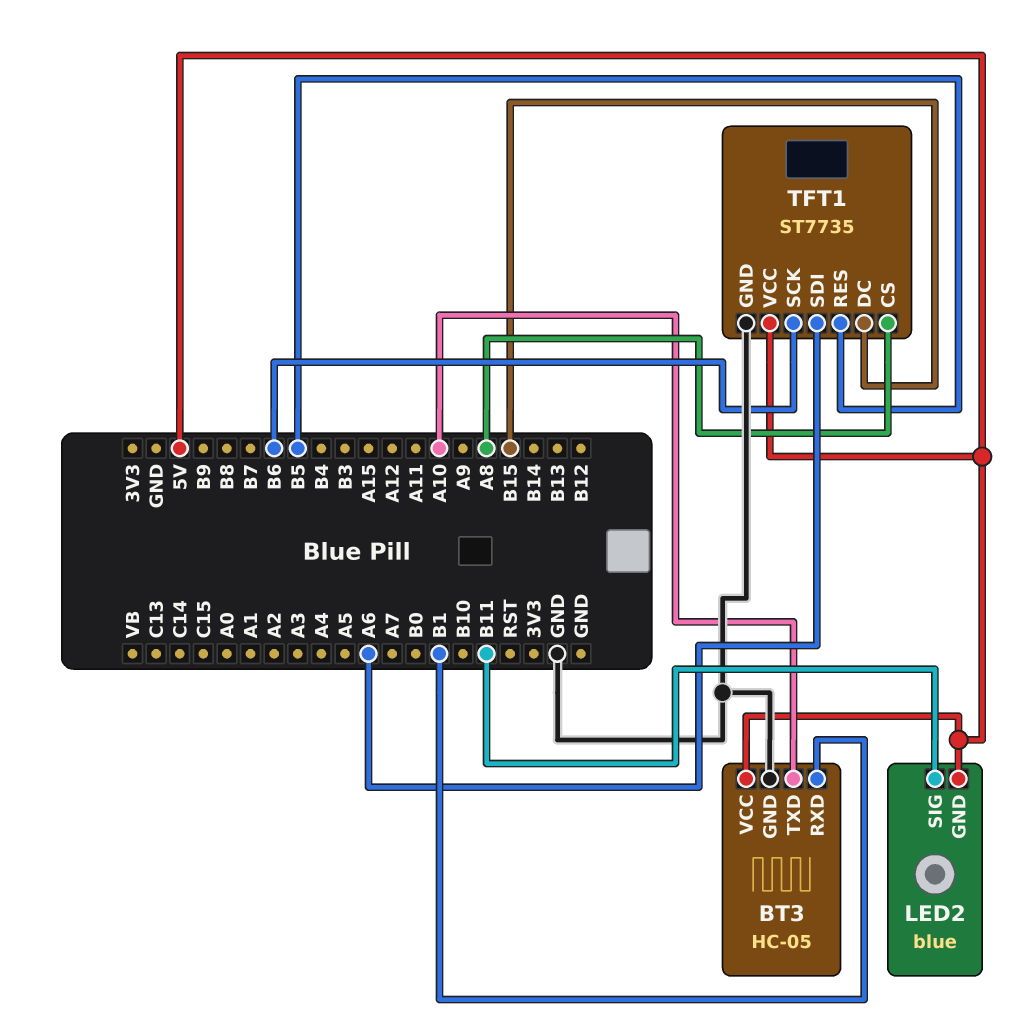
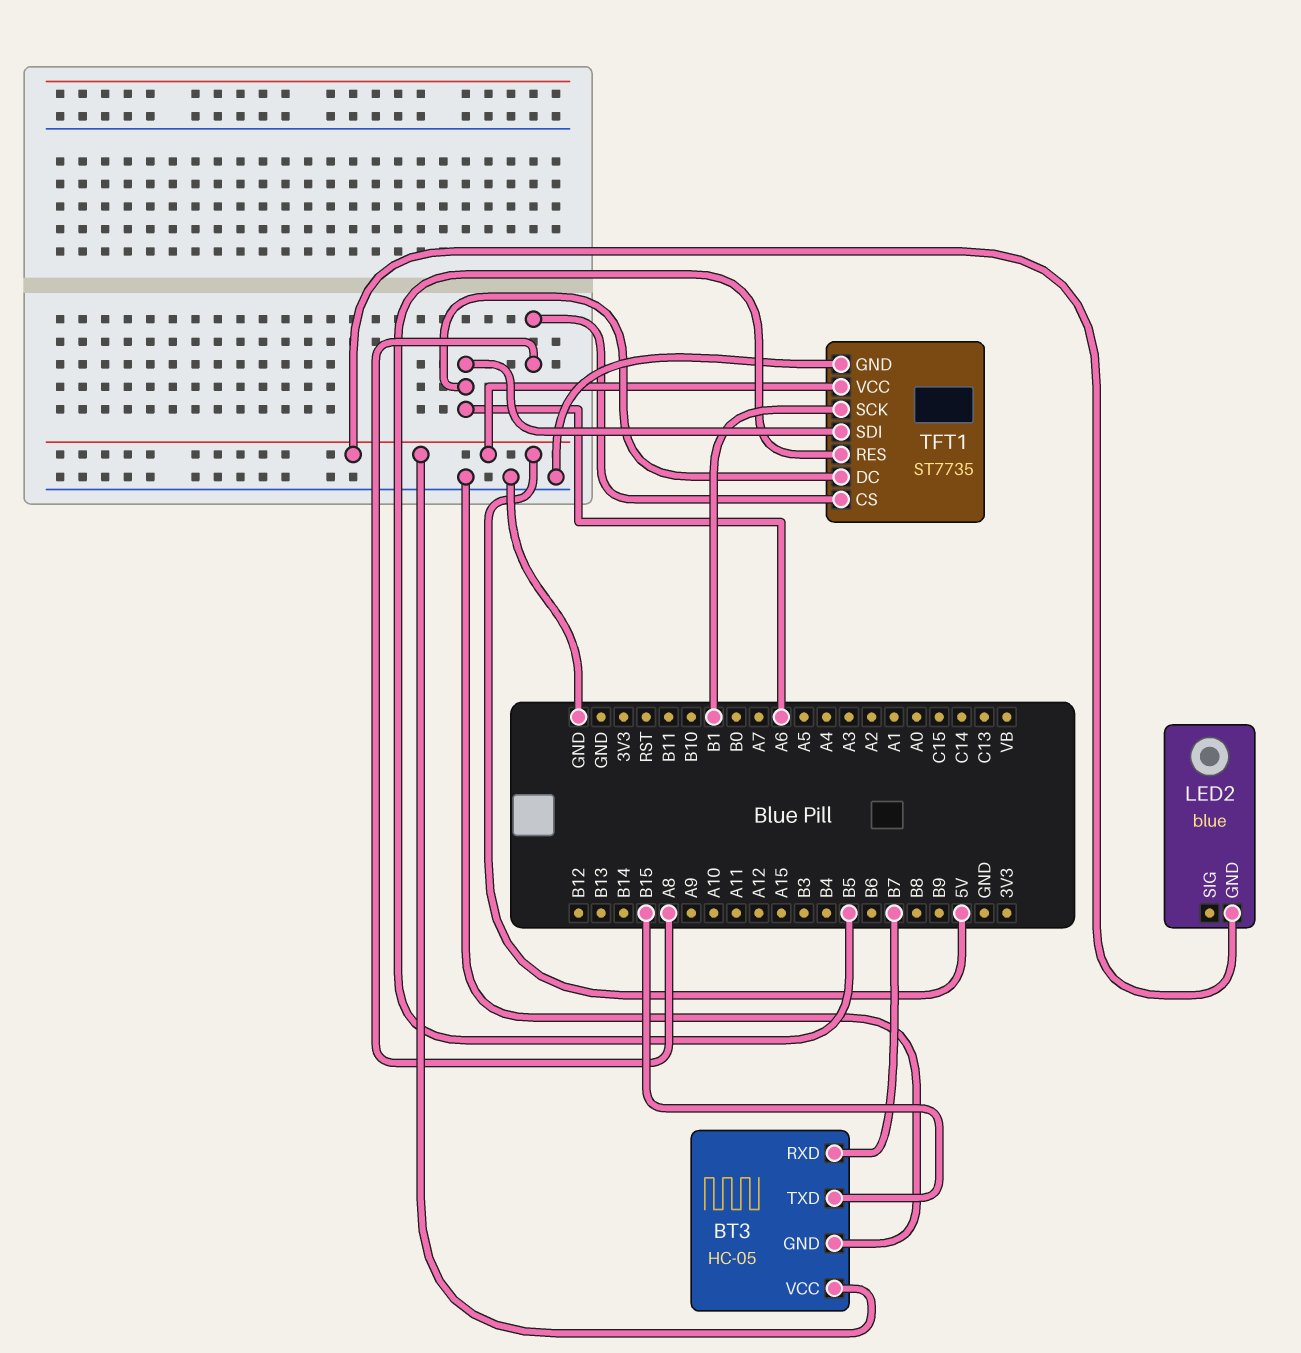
BT3 pin RXD: B1 -> B7
BT3 pin TXD: A10 -> B15
LED2 pin SIG: B11 -> none
TFT1 pin DC: B15 -> A6
TFT1 pin SCK: B6 -> B1

